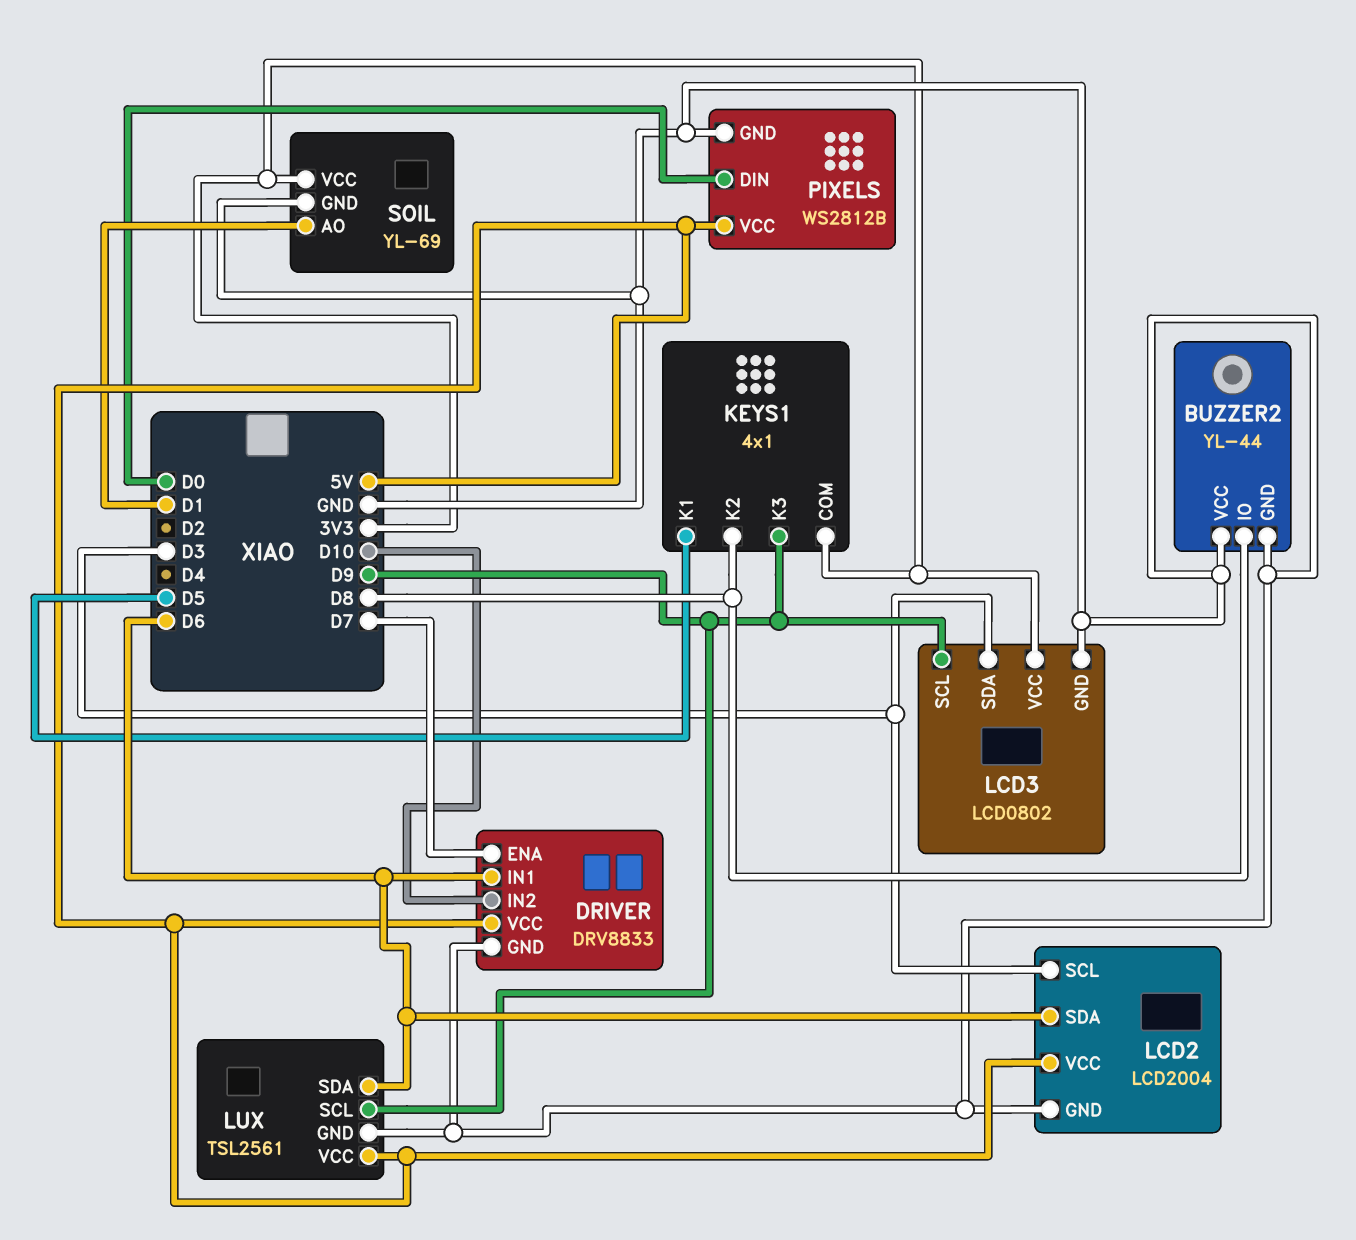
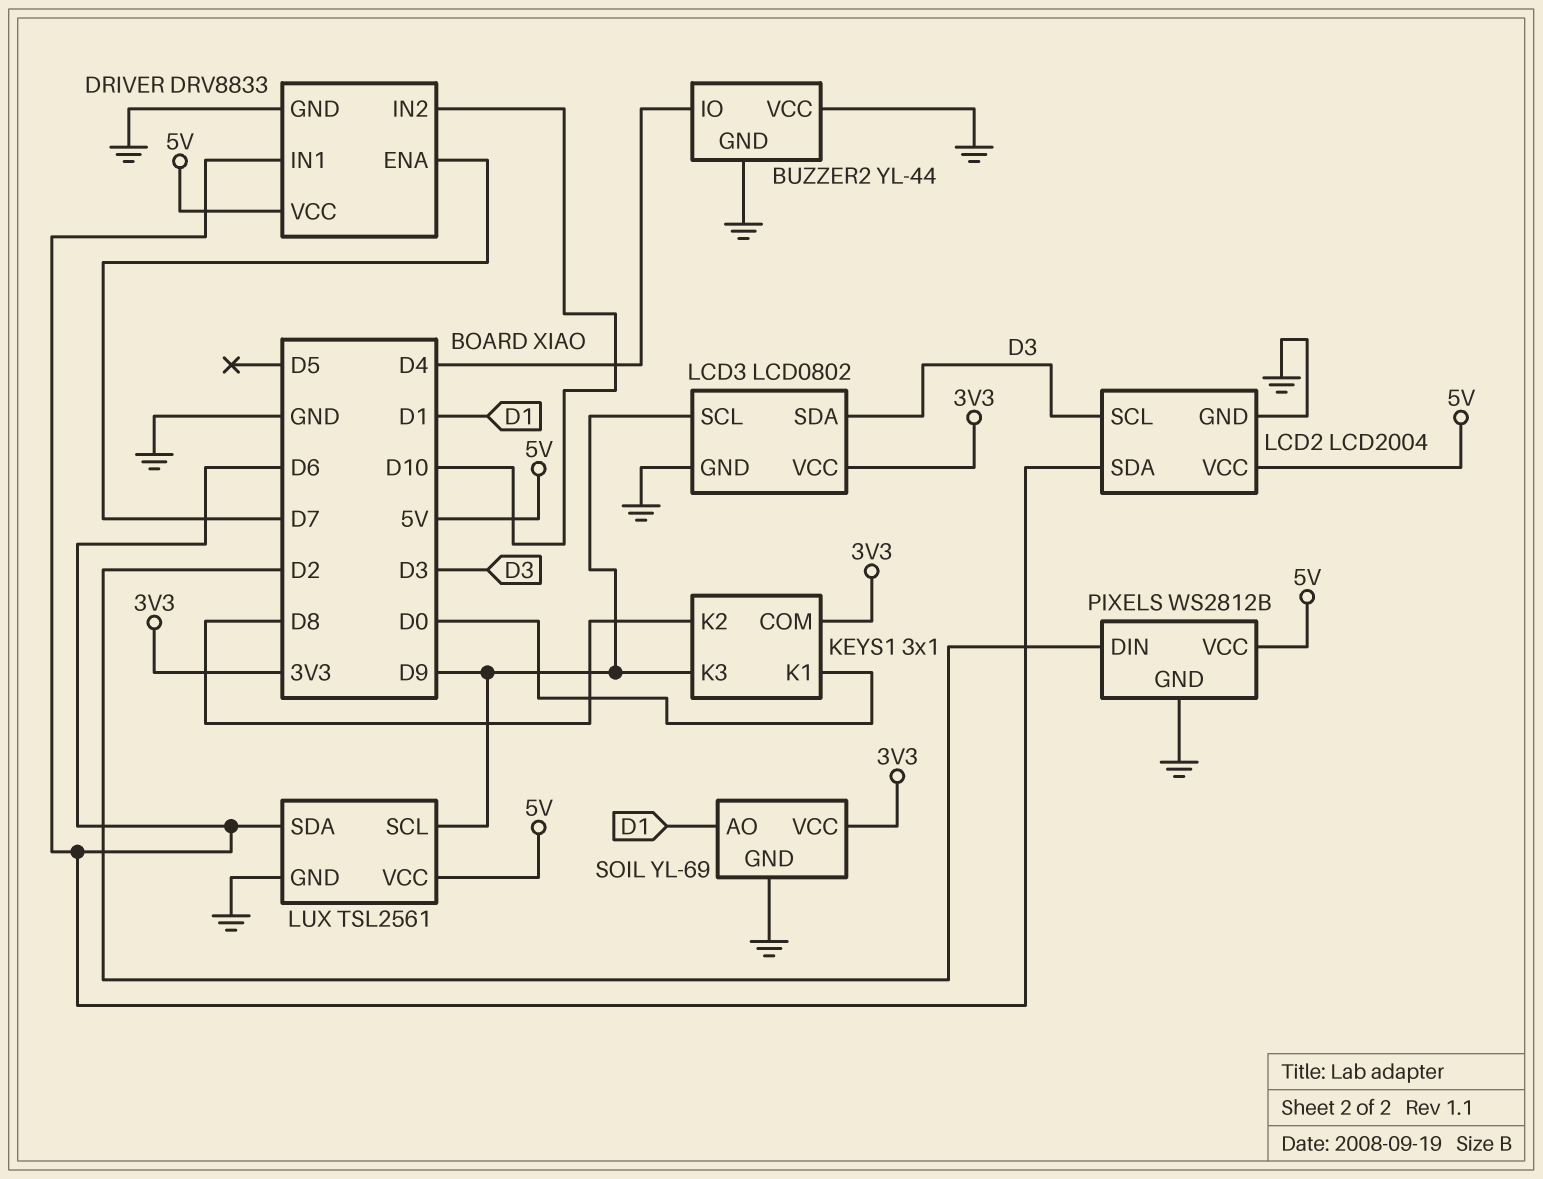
BUZZER2 pin IO: D8 -> D4
KEYS1: 4x1 -> 3x1
KEYS1 pin K1: D5 -> D0
PIXELS pin DIN: D0 -> D2

